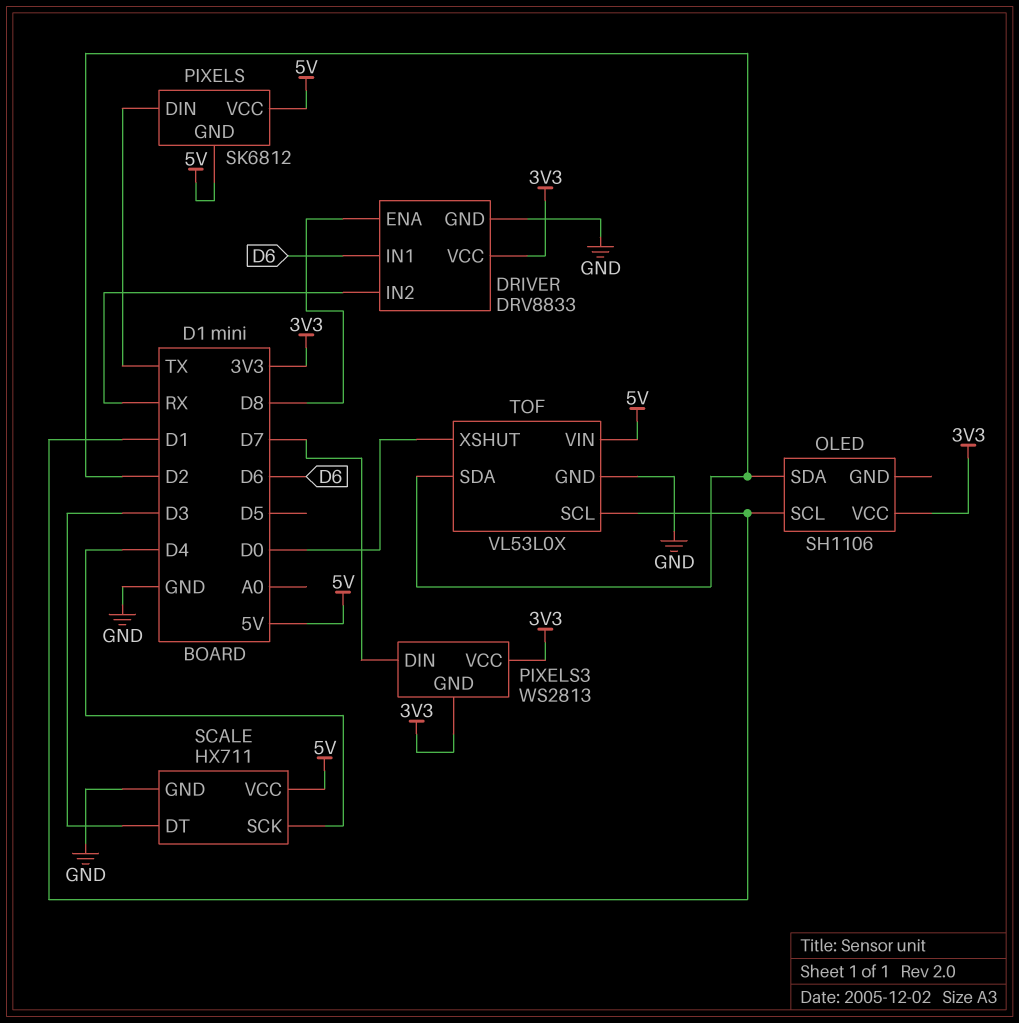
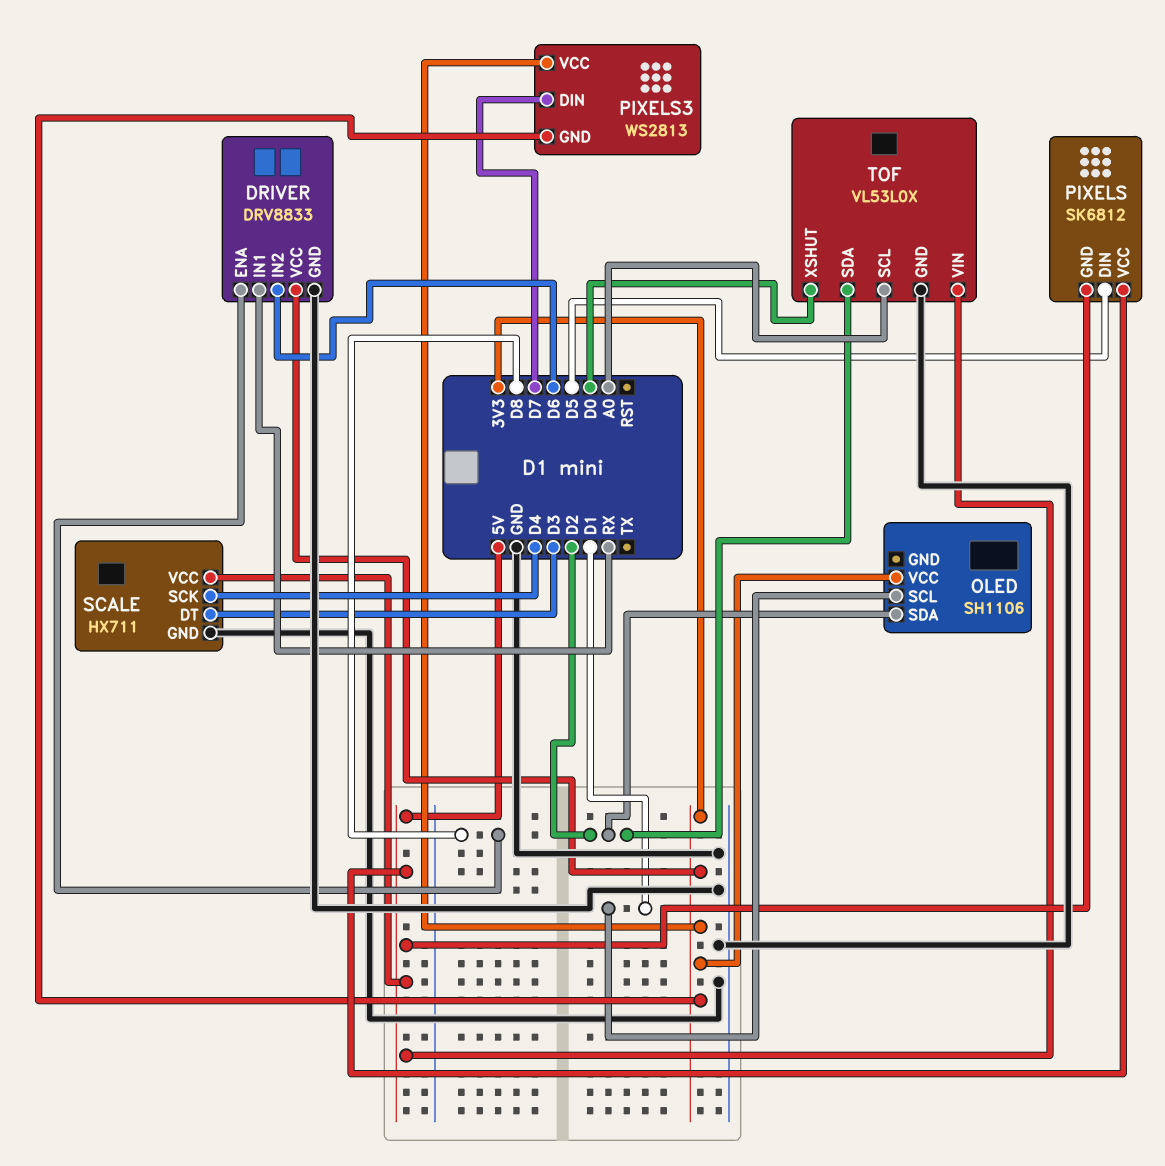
DRIVER pin IN1: D6 -> RX
DRIVER pin IN2: RX -> D6
PIXELS pin DIN: TX -> D5
TOF pin SCL: D1 -> A0

